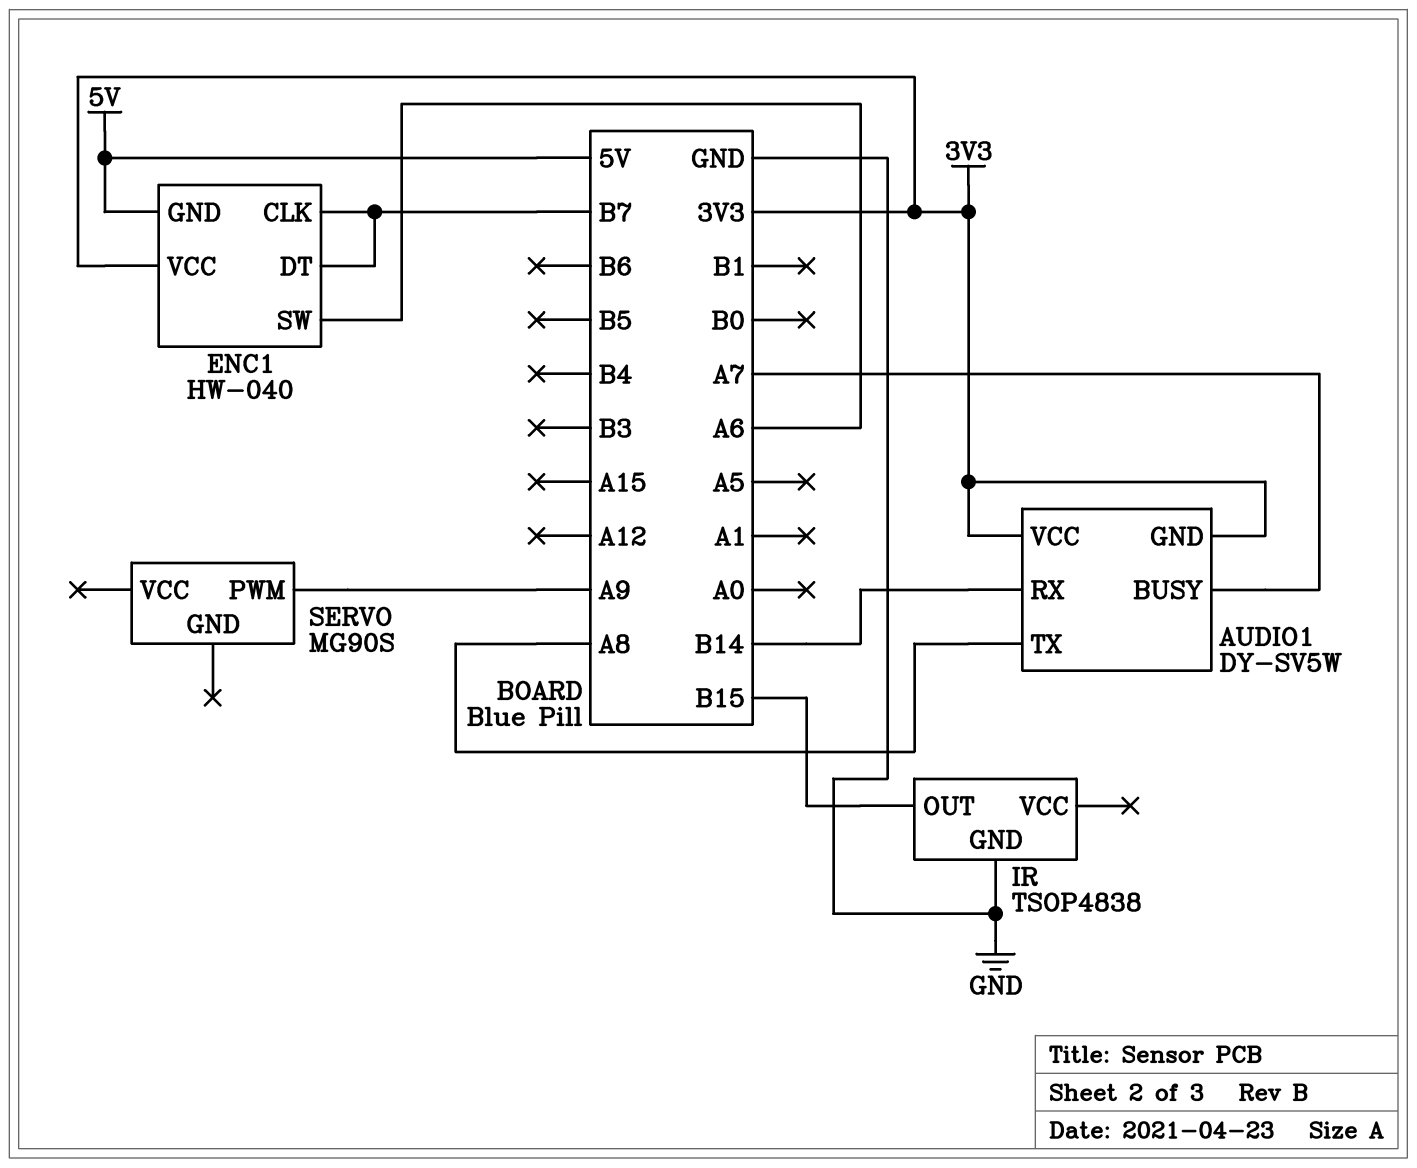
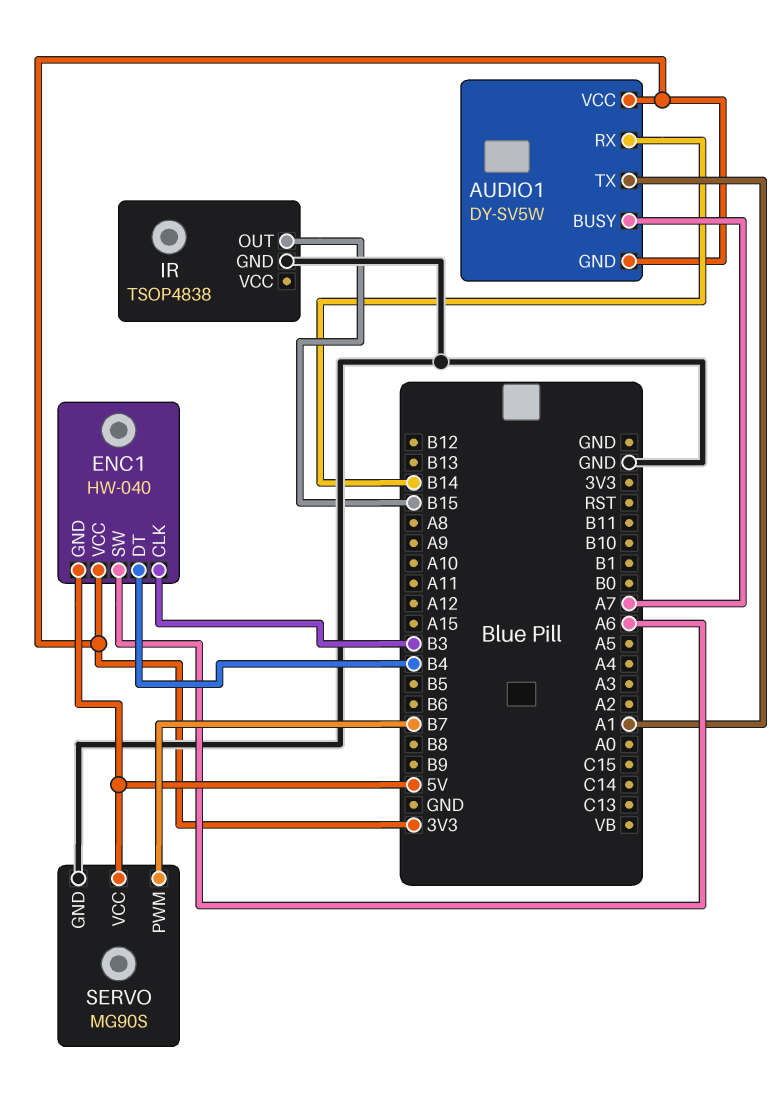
AUDIO1 pin TX: A8 -> A1
ENC1 pin CLK: B7 -> B3
ENC1 pin DT: B7 -> B4
SERVO pin GND: none -> GND
SERVO pin PWM: A9 -> B7
SERVO pin VCC: none -> 5V

